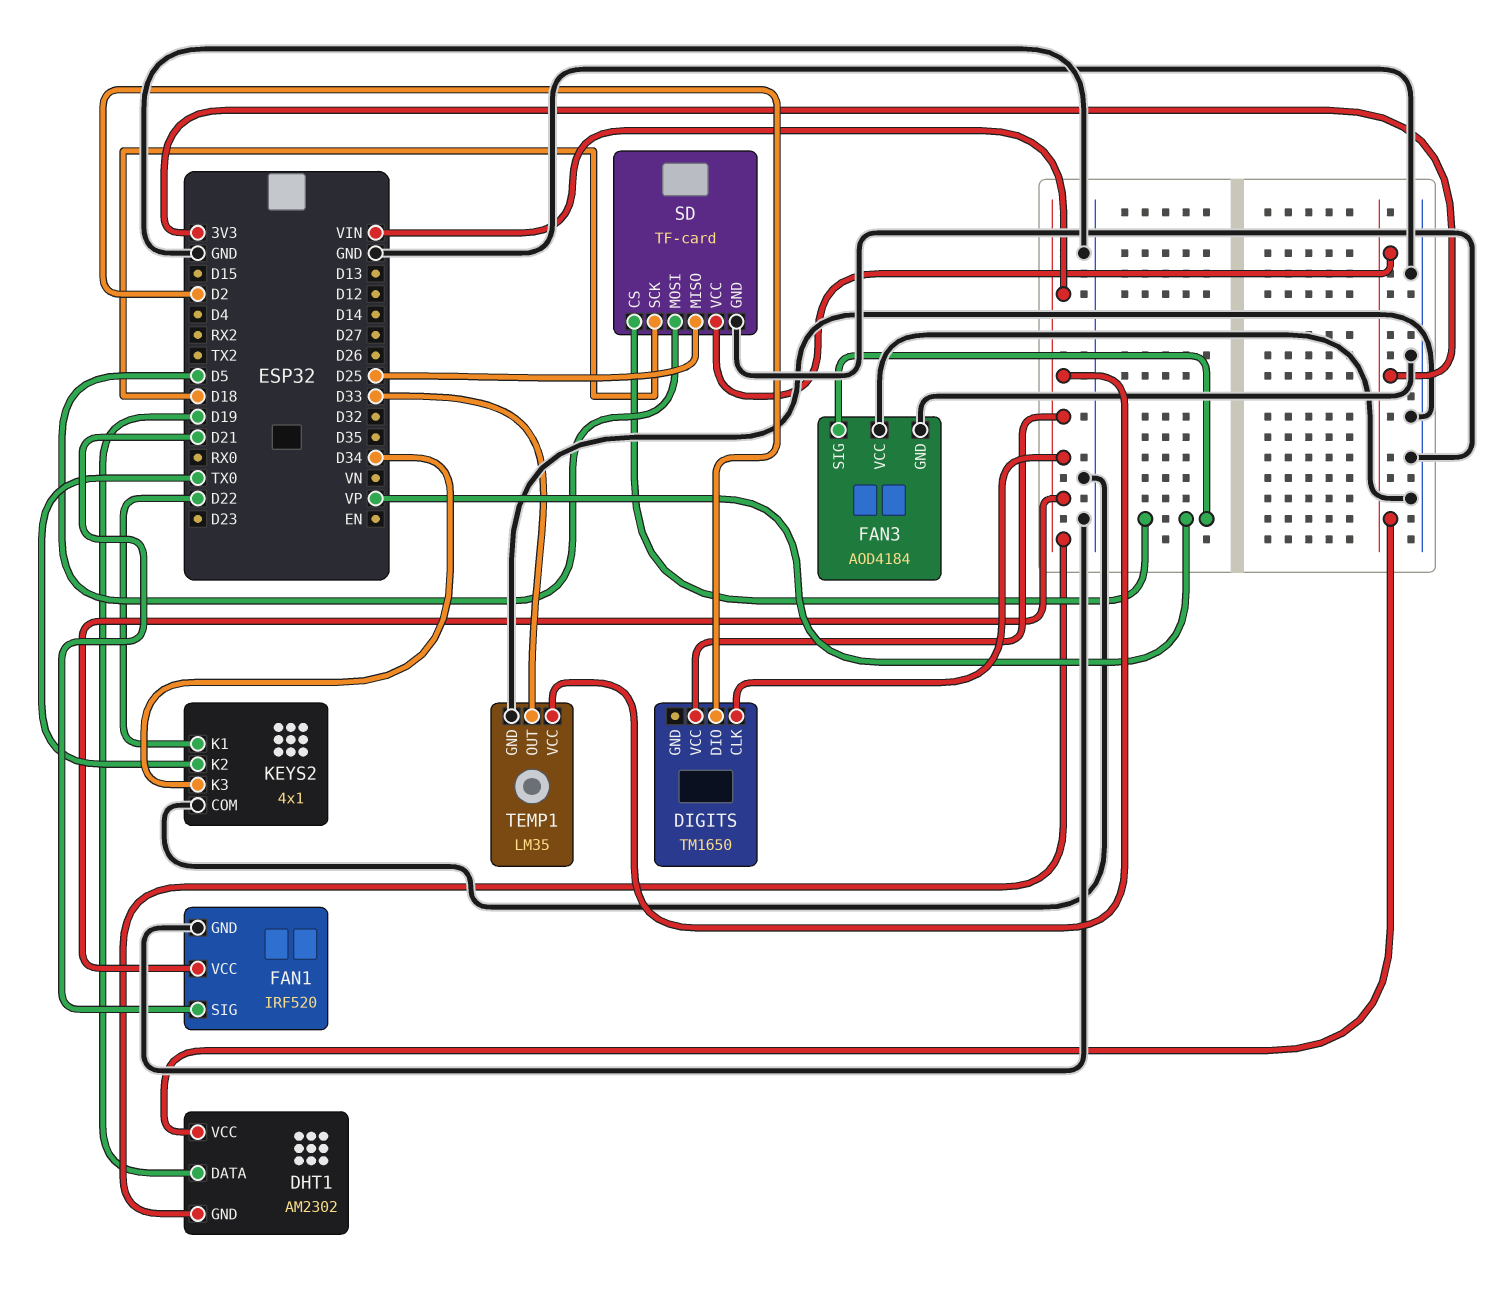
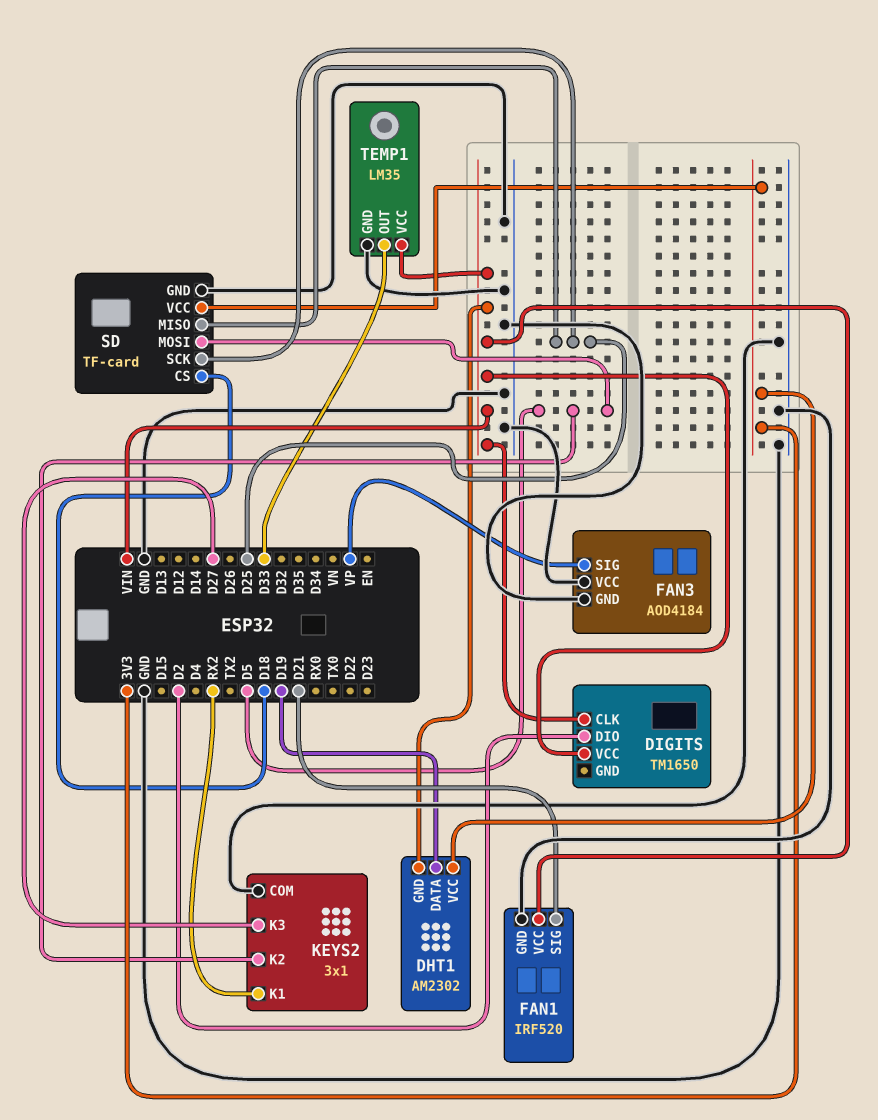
KEYS2: 4x1 -> 3x1
KEYS2 pin K1: D22 -> RX2
KEYS2 pin K2: TX0 -> D5
KEYS2 pin K3: D34 -> D27
SD pin CS: VP -> D18
SD pin SCK: D18 -> D25

